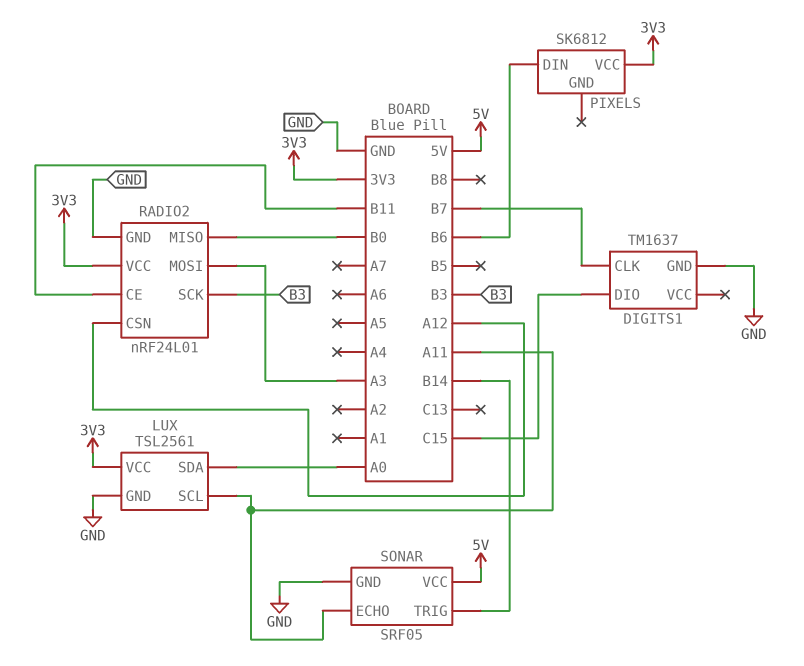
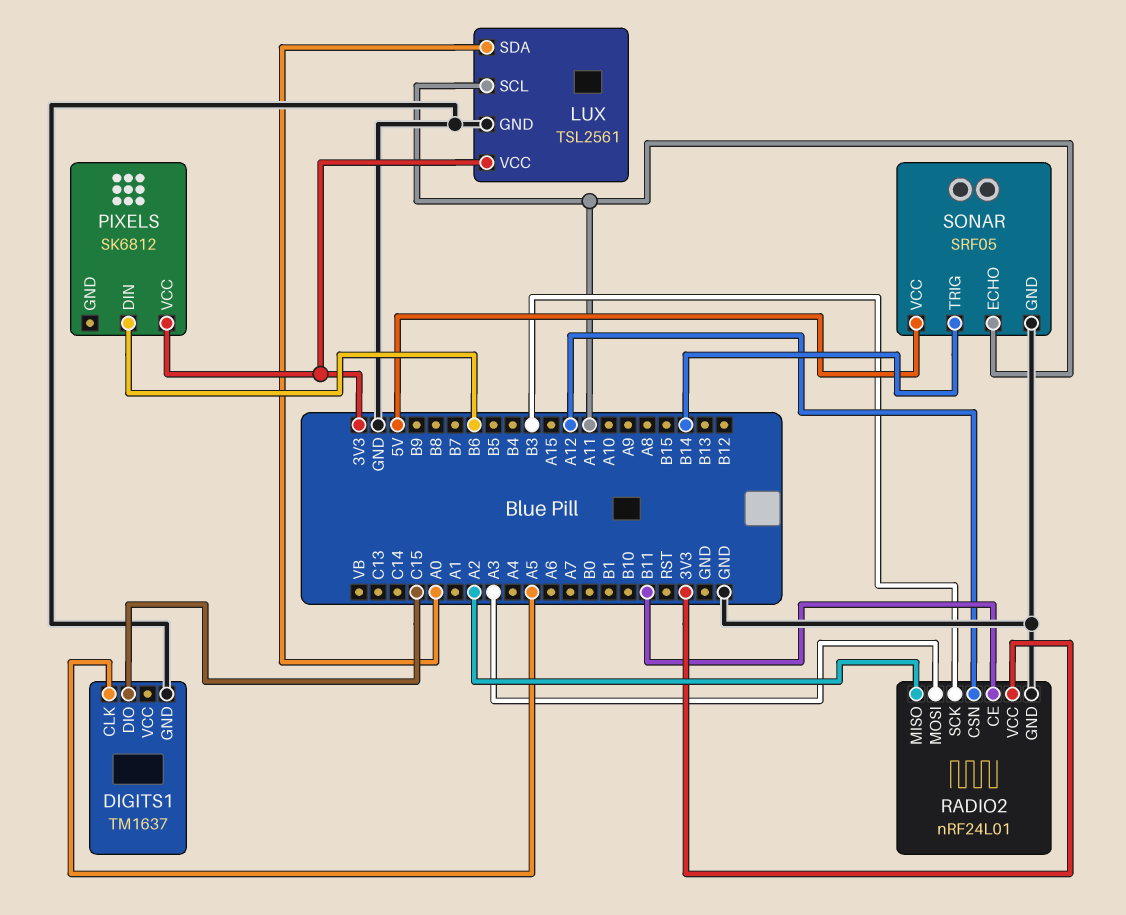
DIGITS1 pin CLK: B7 -> A5
RADIO2 pin MISO: B0 -> A2

